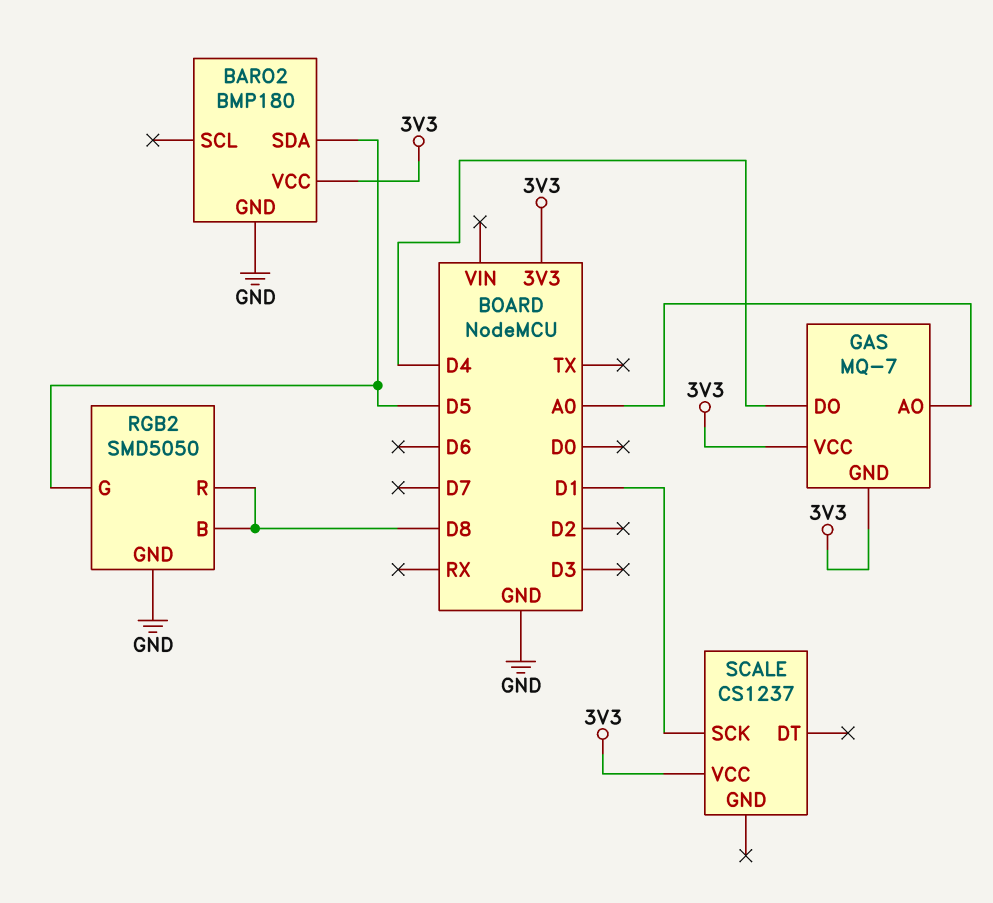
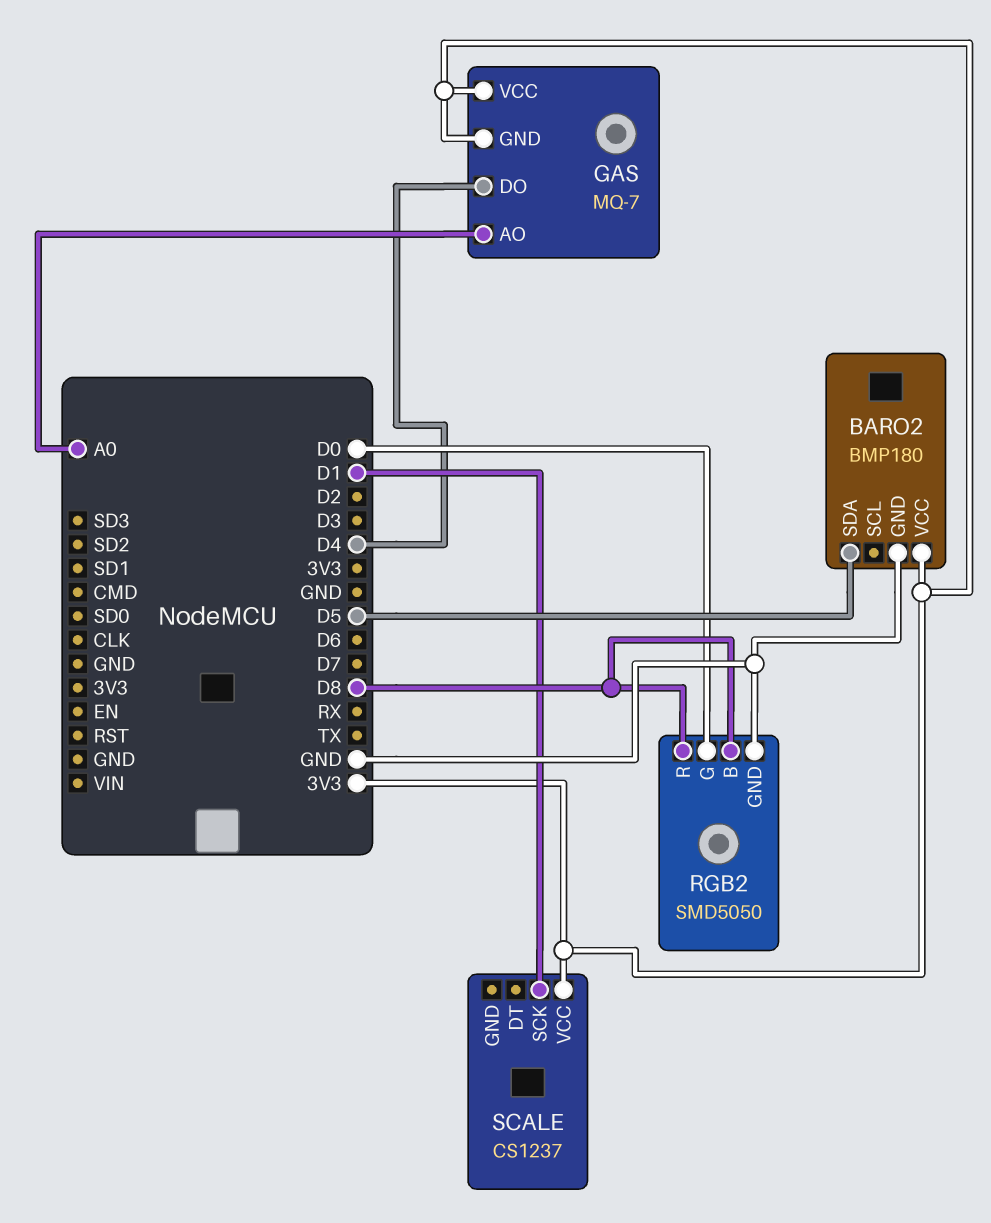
RGB2 pin G: D5 -> D0

